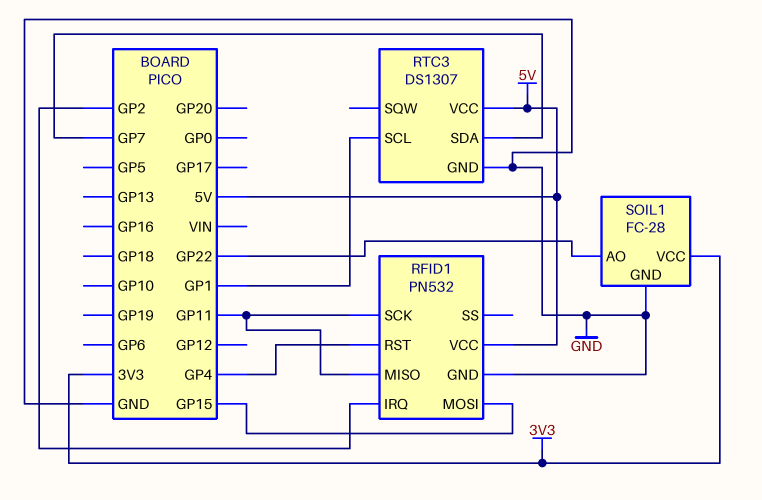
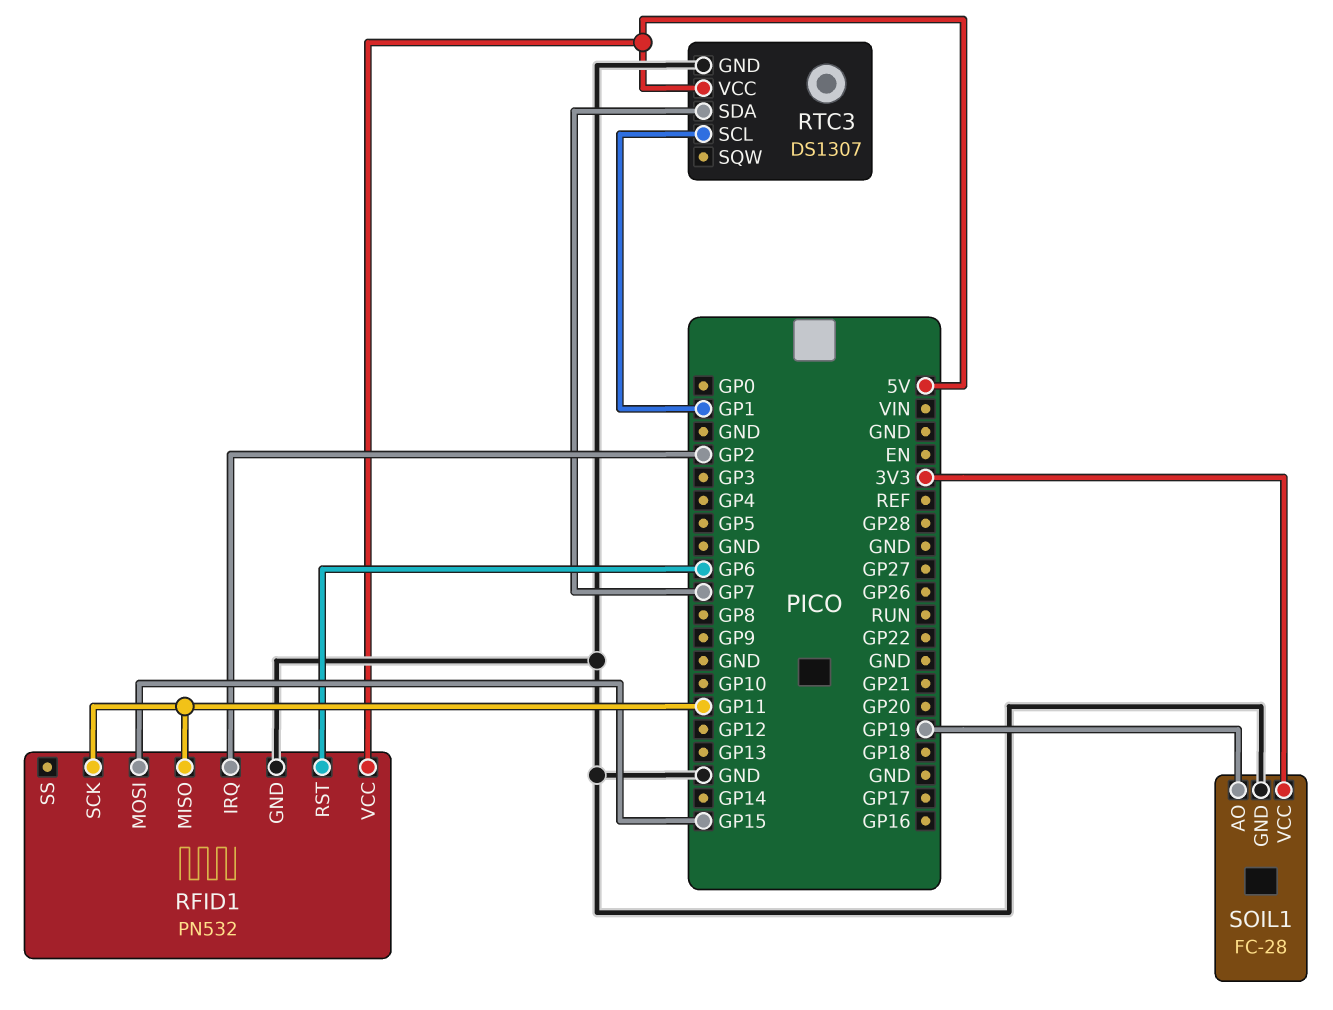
RFID1 pin RST: GP4 -> GP6
SOIL1 pin AO: GP22 -> GP19

